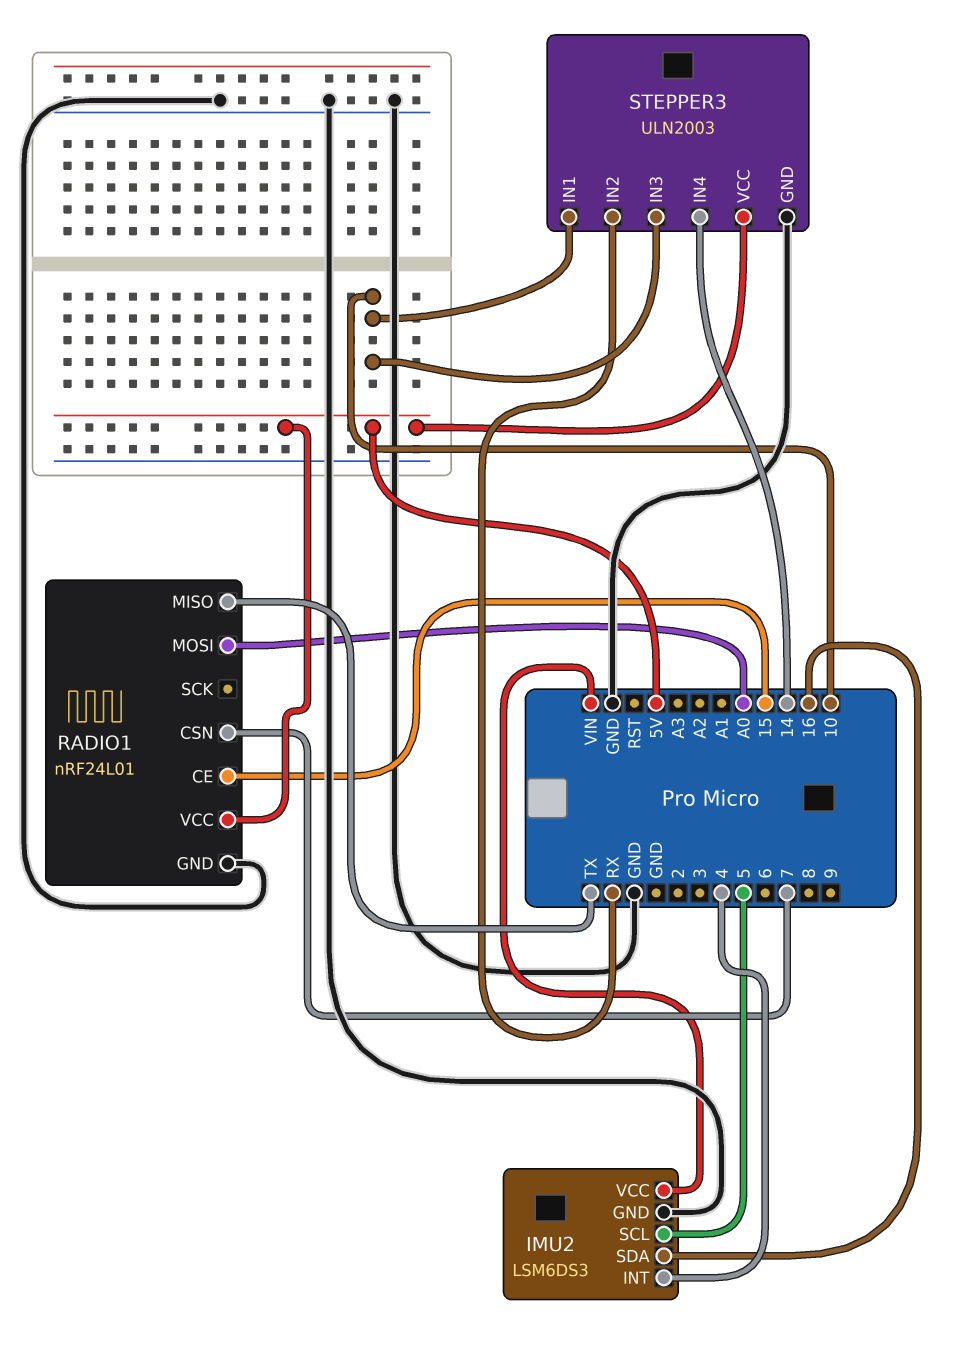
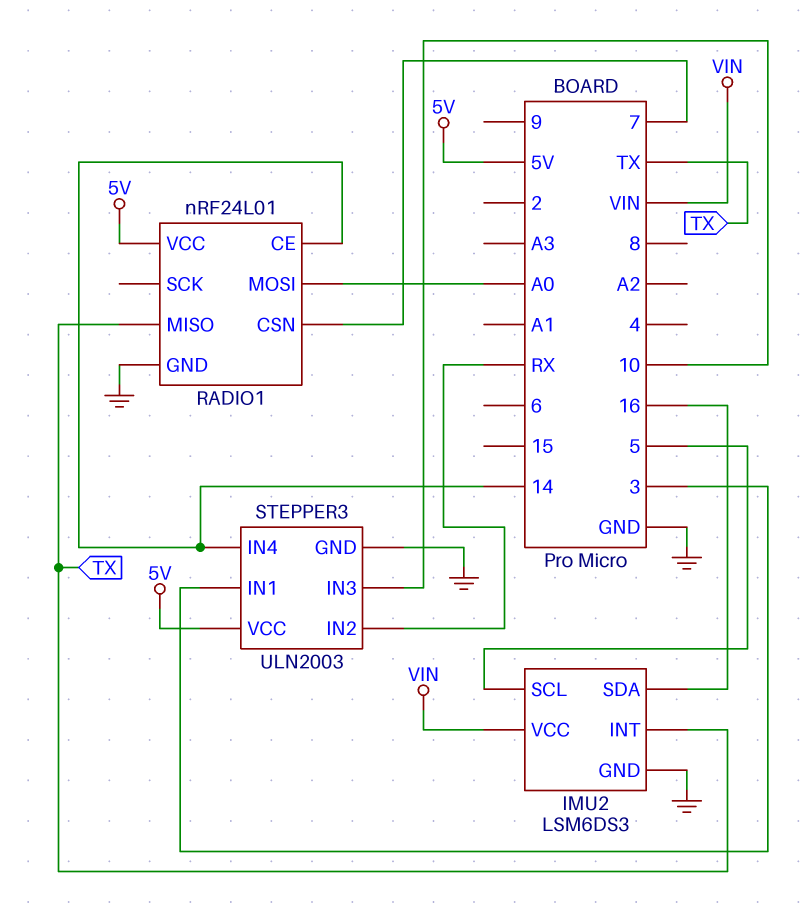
IMU2 pin INT: 4 -> TX
RADIO1 pin CE: 15 -> 14
STEPPER3 pin IN1: 10 -> 3

